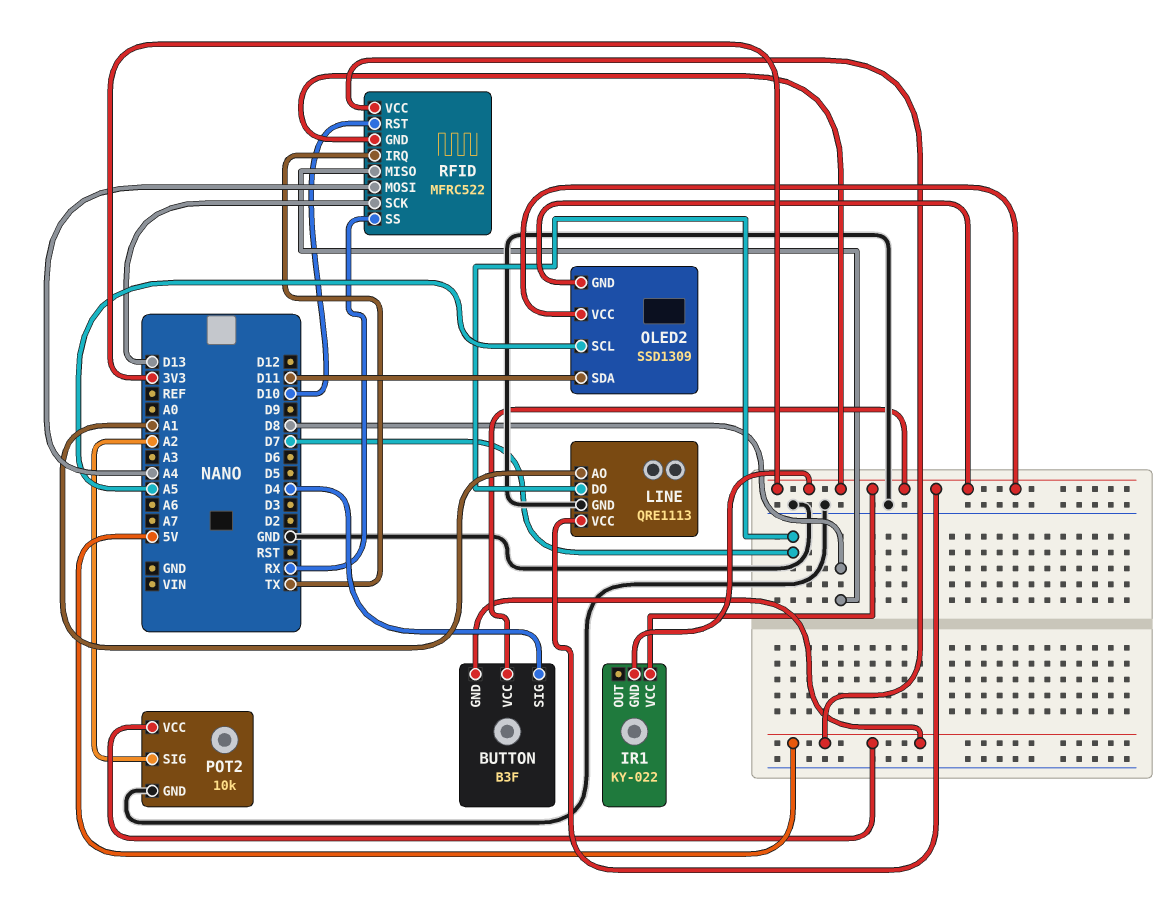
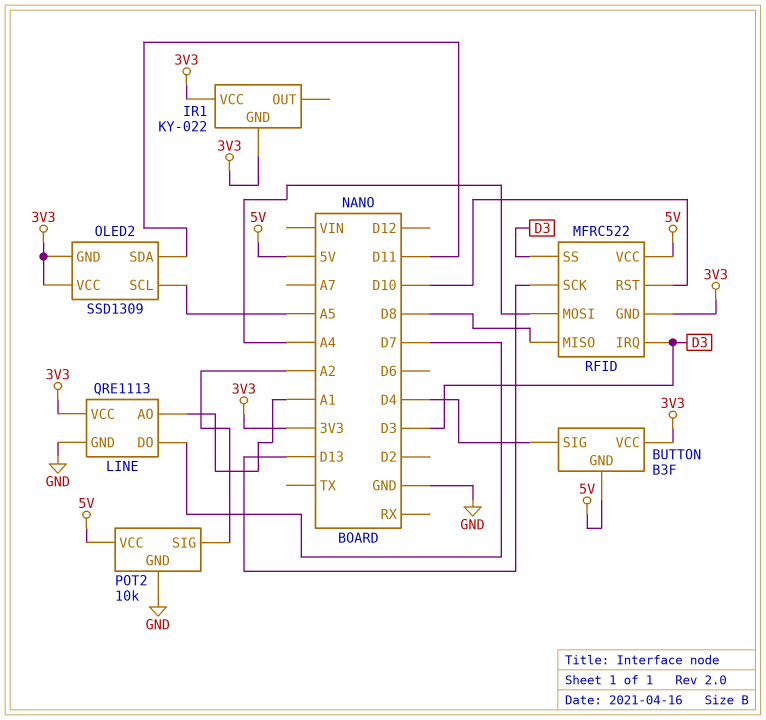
RFID pin IRQ: TX -> D3
RFID pin SS: RX -> D3

